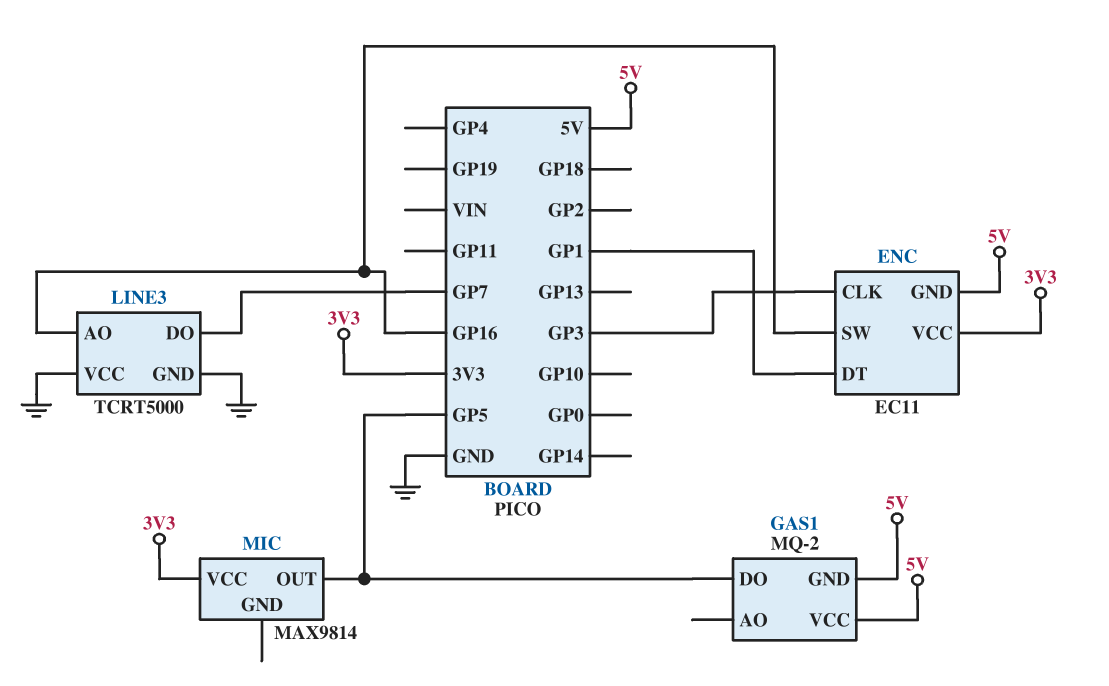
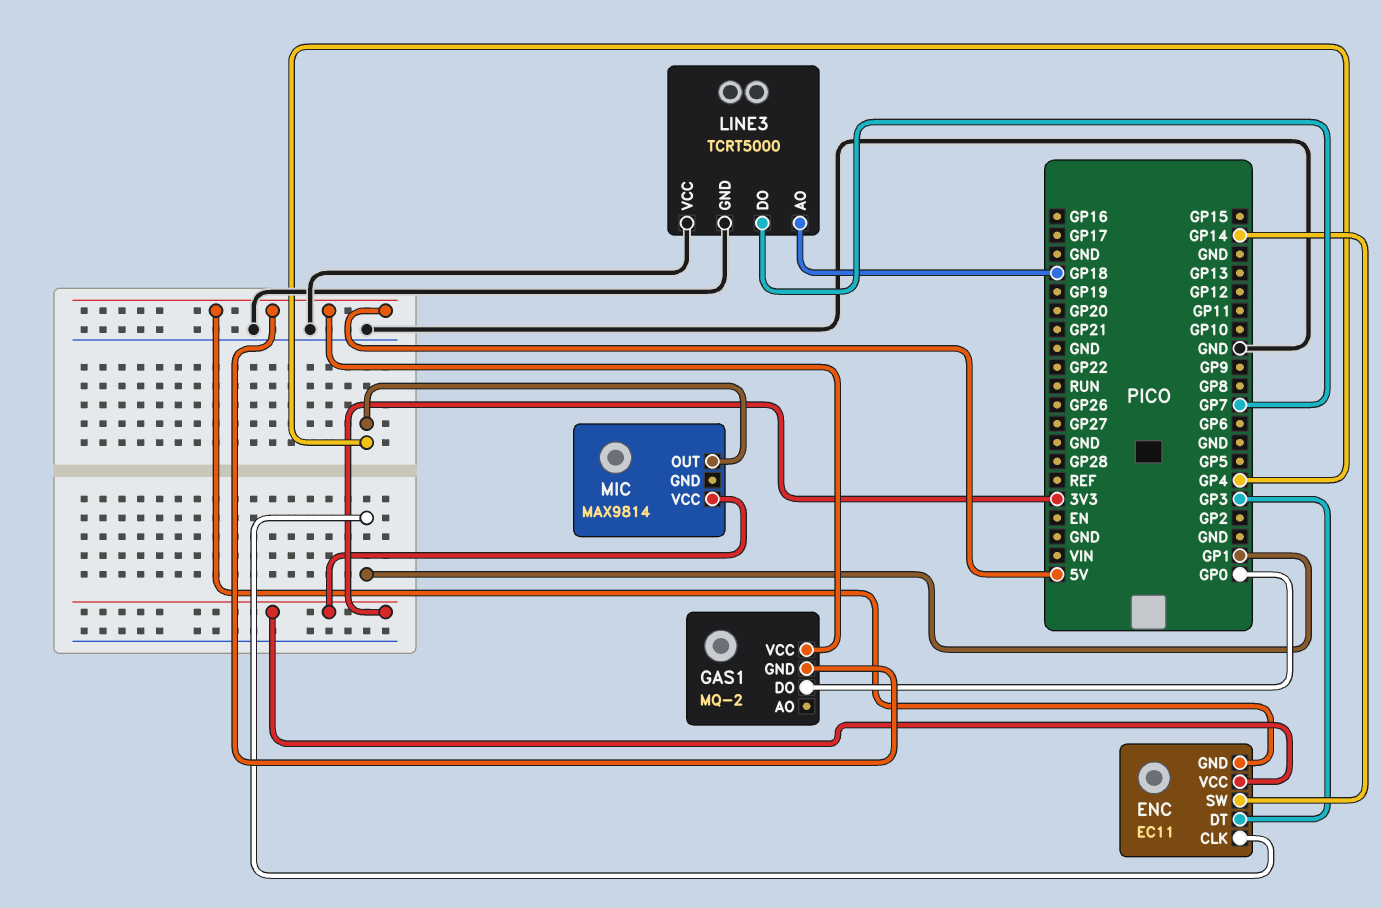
ENC pin CLK: GP3 -> GP1
ENC pin DT: GP1 -> GP3
ENC pin SW: GP16 -> GP14
GAS1 pin DO: GP5 -> GP0
LINE3 pin AO: GP16 -> GP18
MIC pin OUT: GP5 -> GP4

